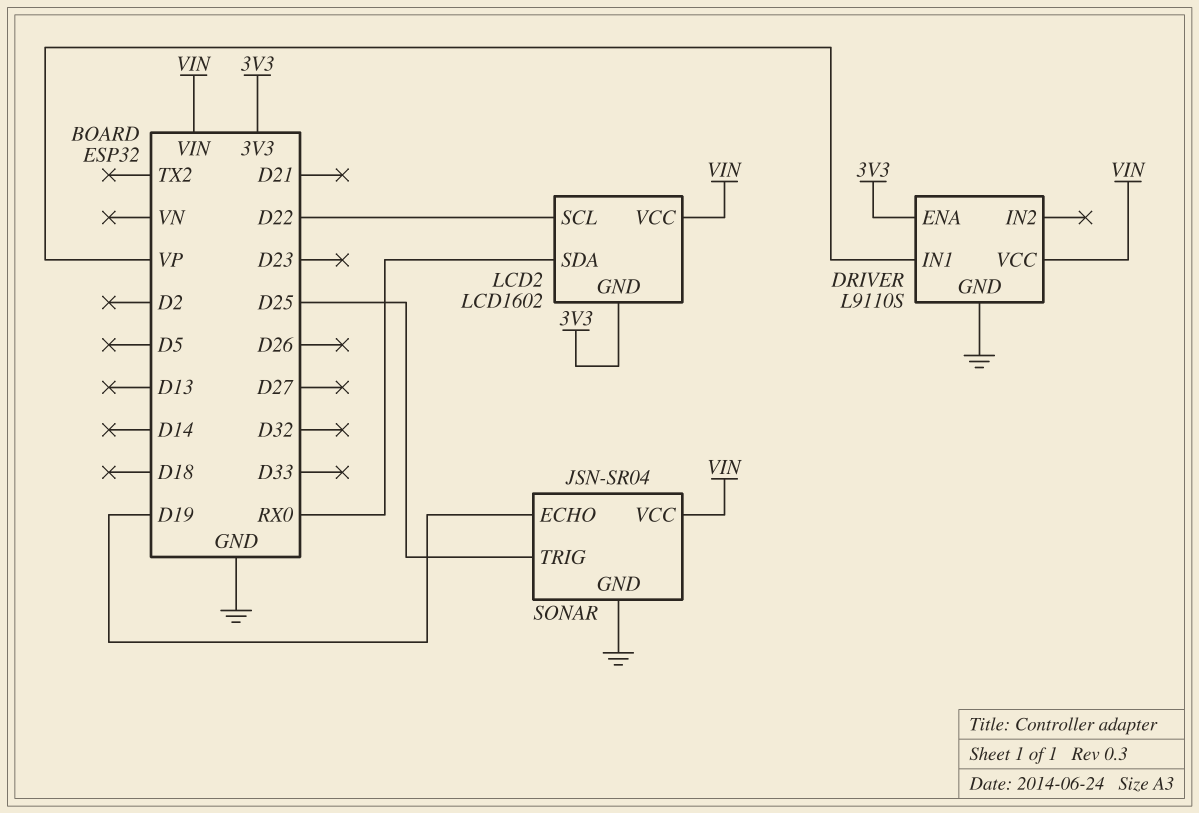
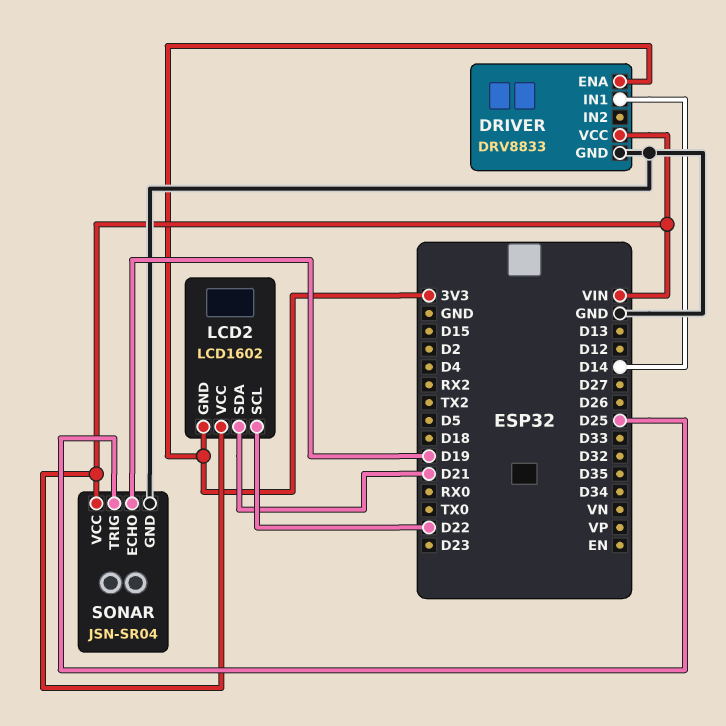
DRIVER: L9110S -> DRV8833
DRIVER pin IN1: VP -> D14
LCD2 pin SDA: RX0 -> D21

